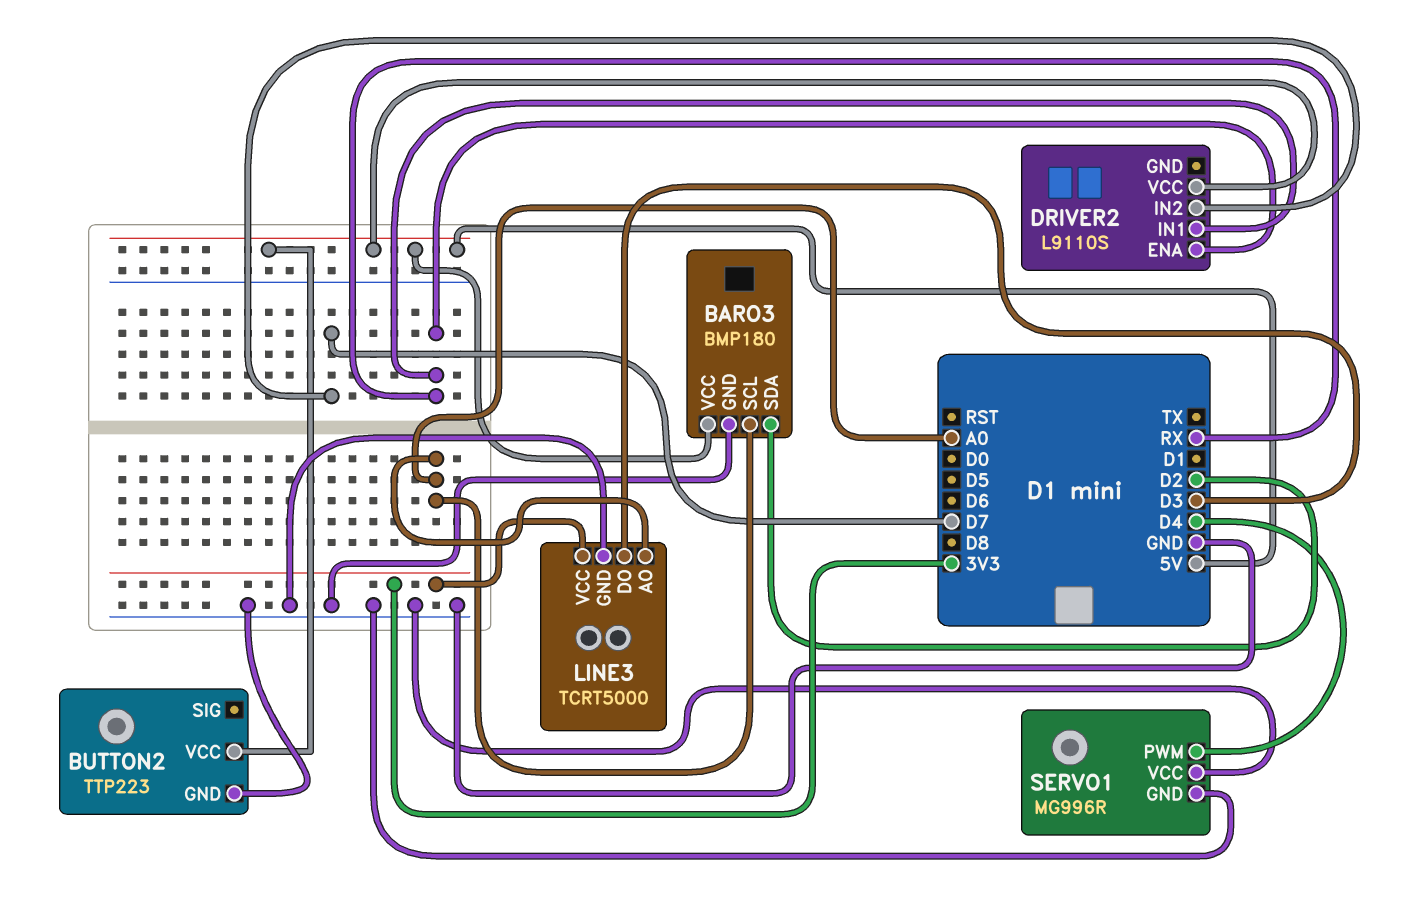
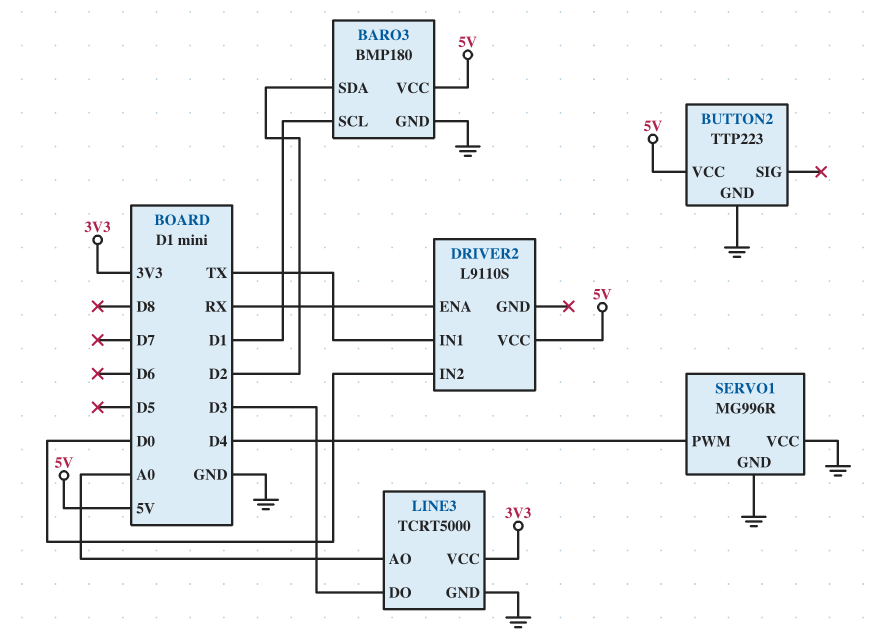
BARO3 pin SCL: A0 -> D1
DRIVER2 pin IN1: RX -> TX
DRIVER2 pin IN2: D7 -> D0

